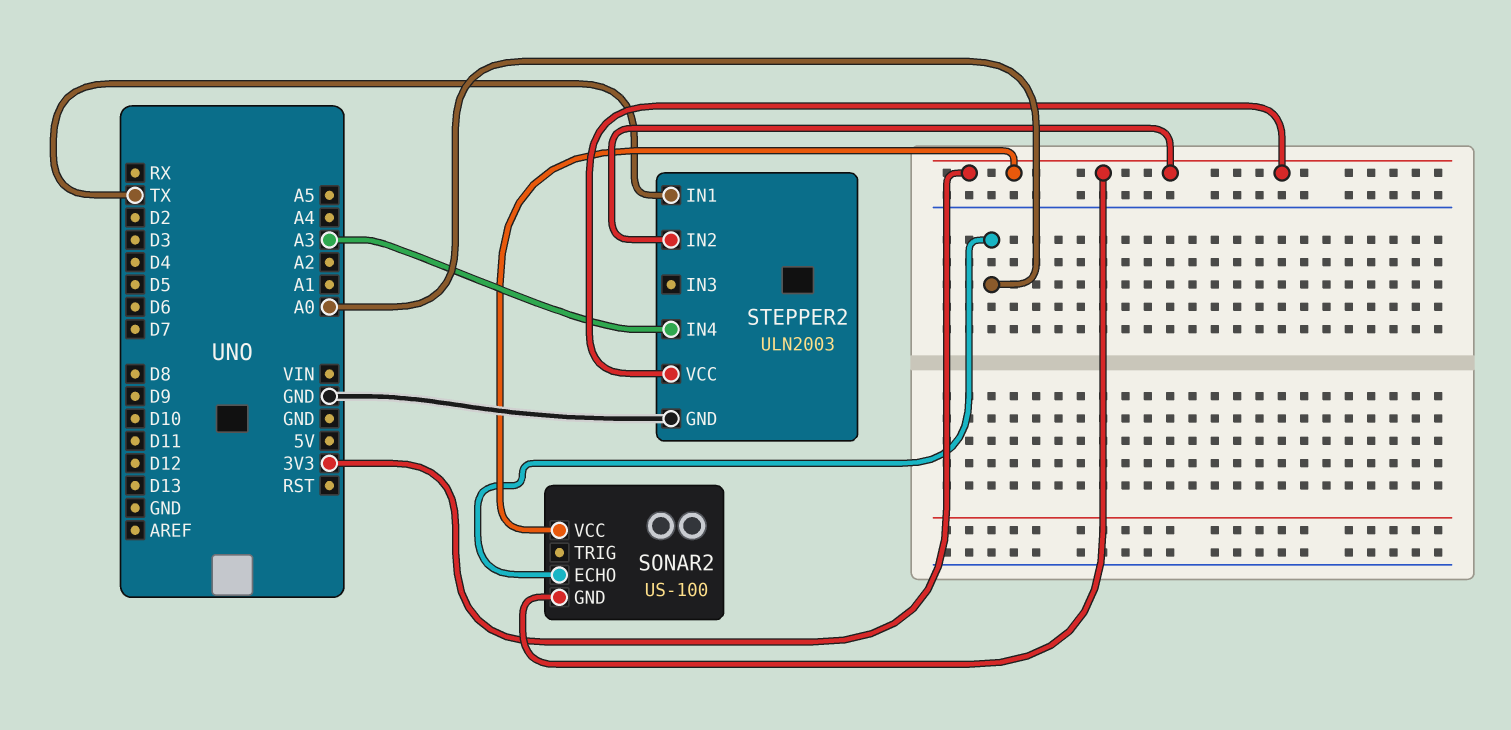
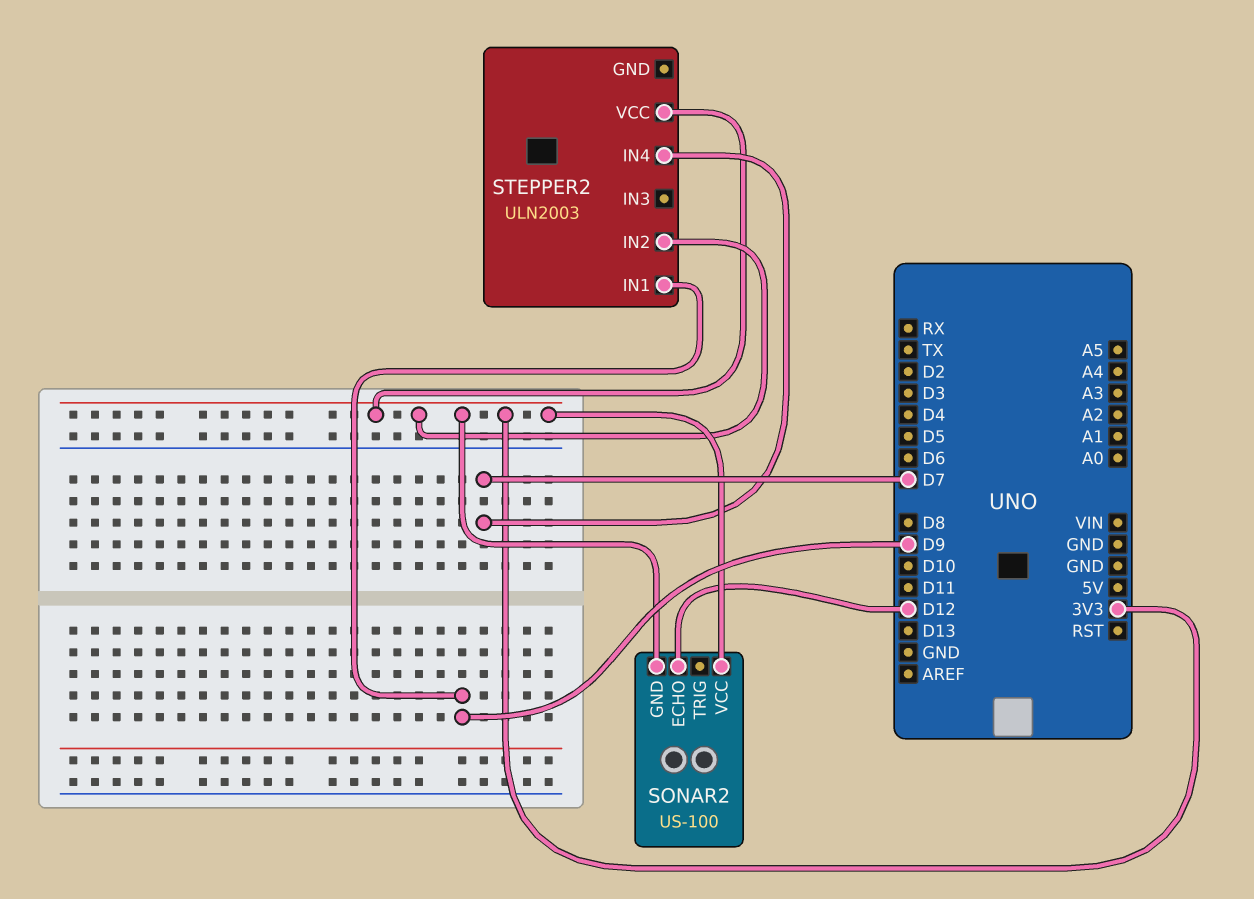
SONAR2 pin ECHO: A0 -> D12
STEPPER2 pin GND: GND -> none
STEPPER2 pin IN1: TX -> D9
STEPPER2 pin IN4: A3 -> D7

